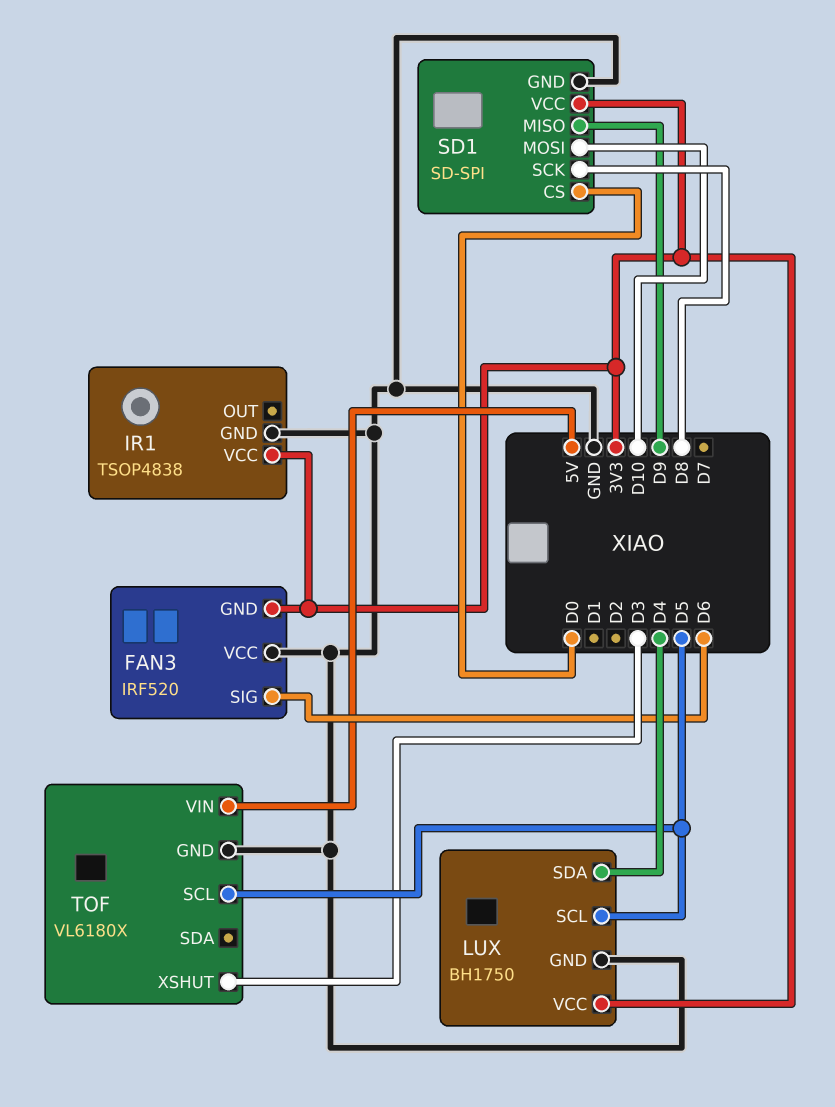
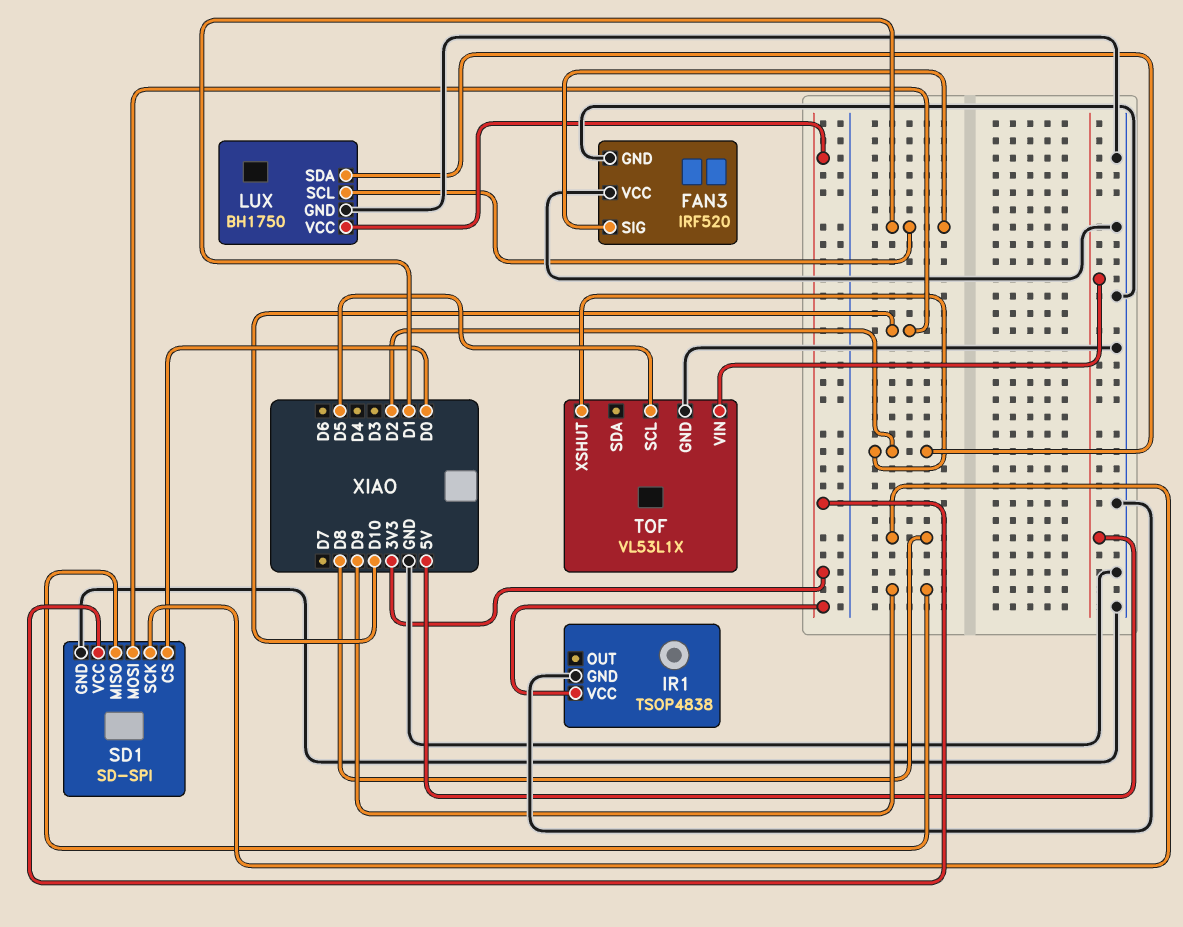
FAN3 pin GND: 3V3 -> GND
FAN3 pin SIG: D6 -> D1
LUX pin SCL: D5 -> D1
LUX pin SDA: D4 -> D2
TOF: VL6180X -> VL53L1X
TOF pin XSHUT: D3 -> D2

